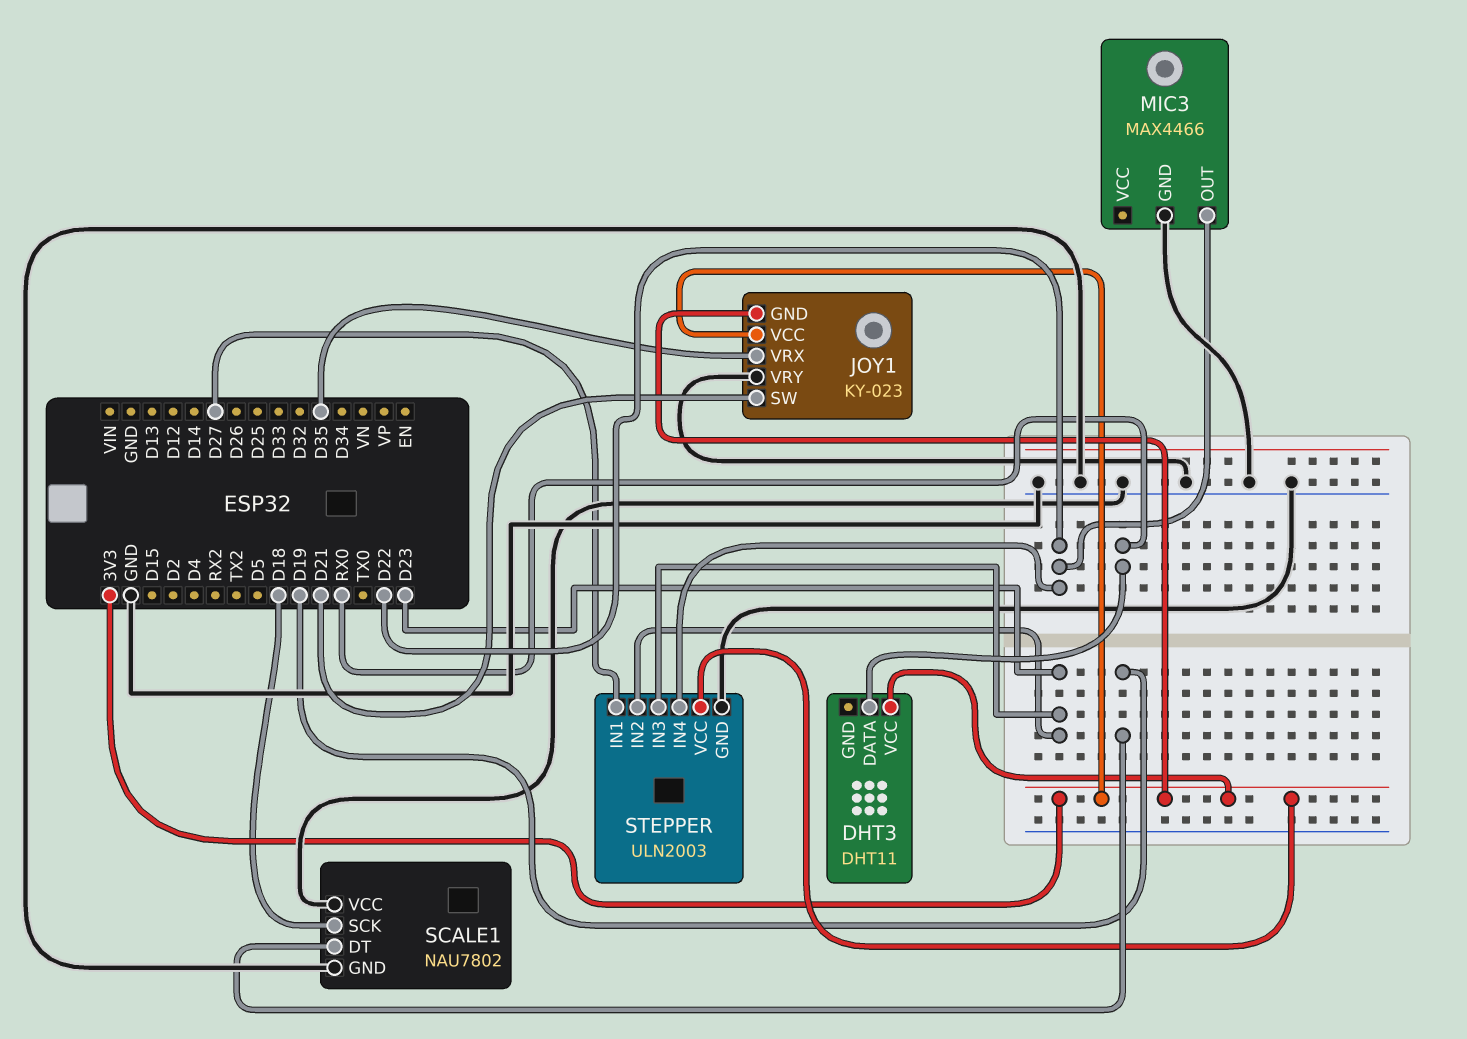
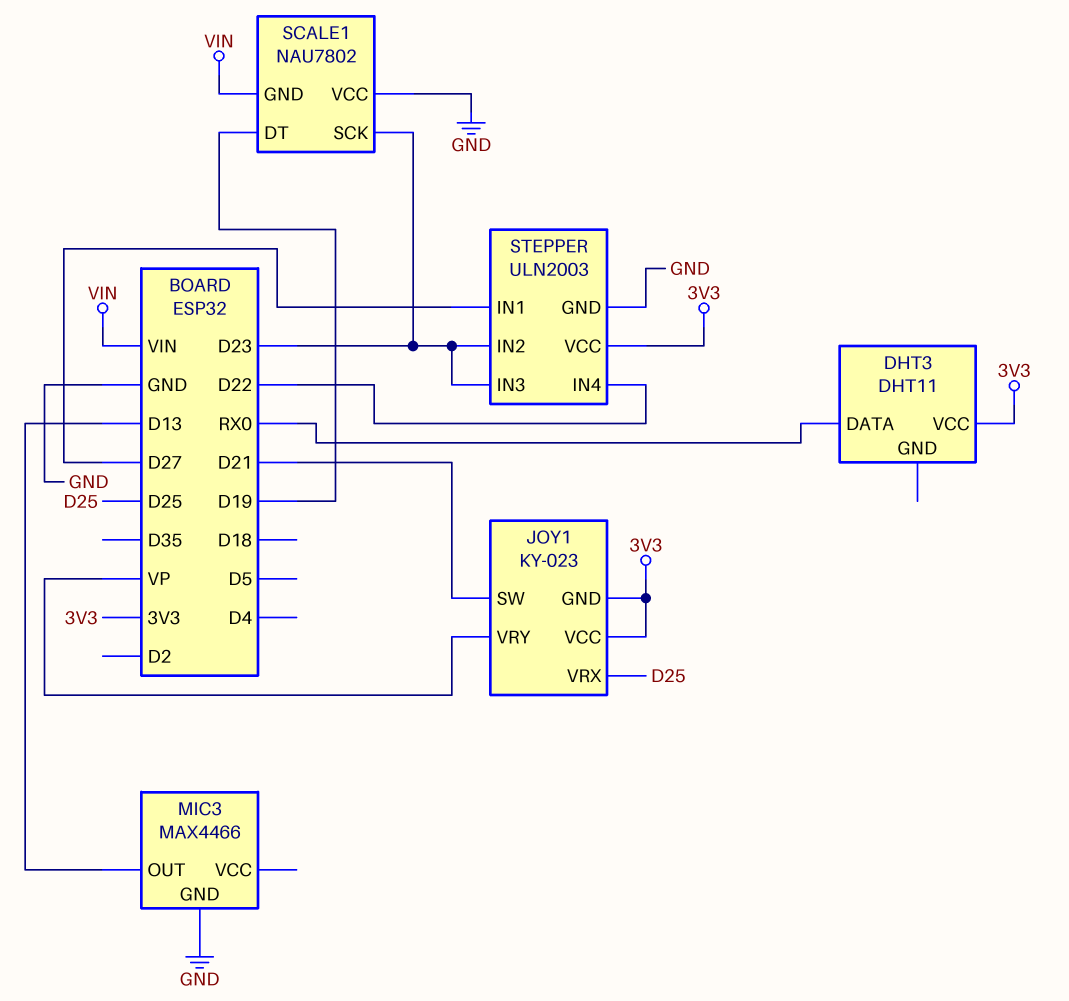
JOY1 pin VRX: D35 -> D25
JOY1 pin VRY: GND -> VP
MIC3 pin OUT: D22 -> D13
SCALE1 pin GND: GND -> VIN
SCALE1 pin SCK: D18 -> D23

